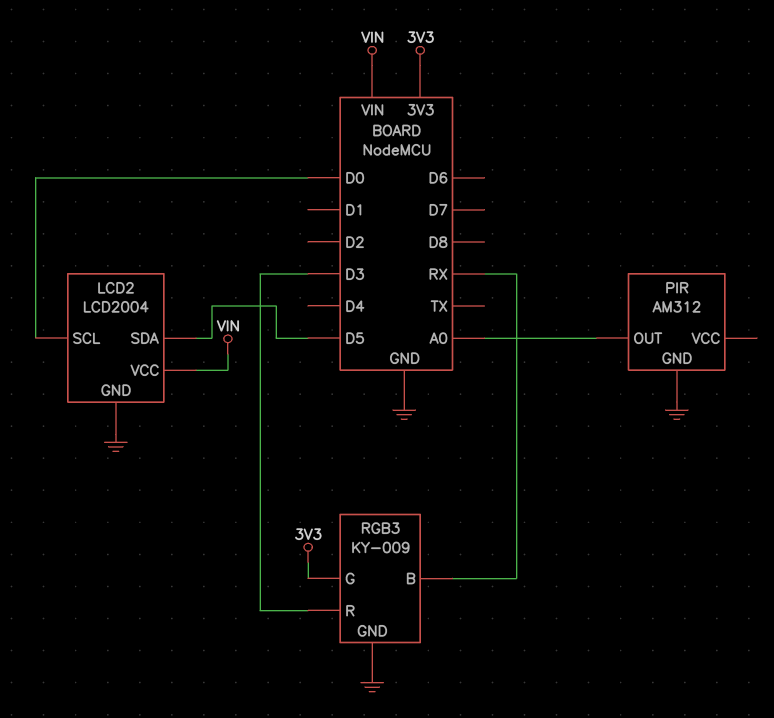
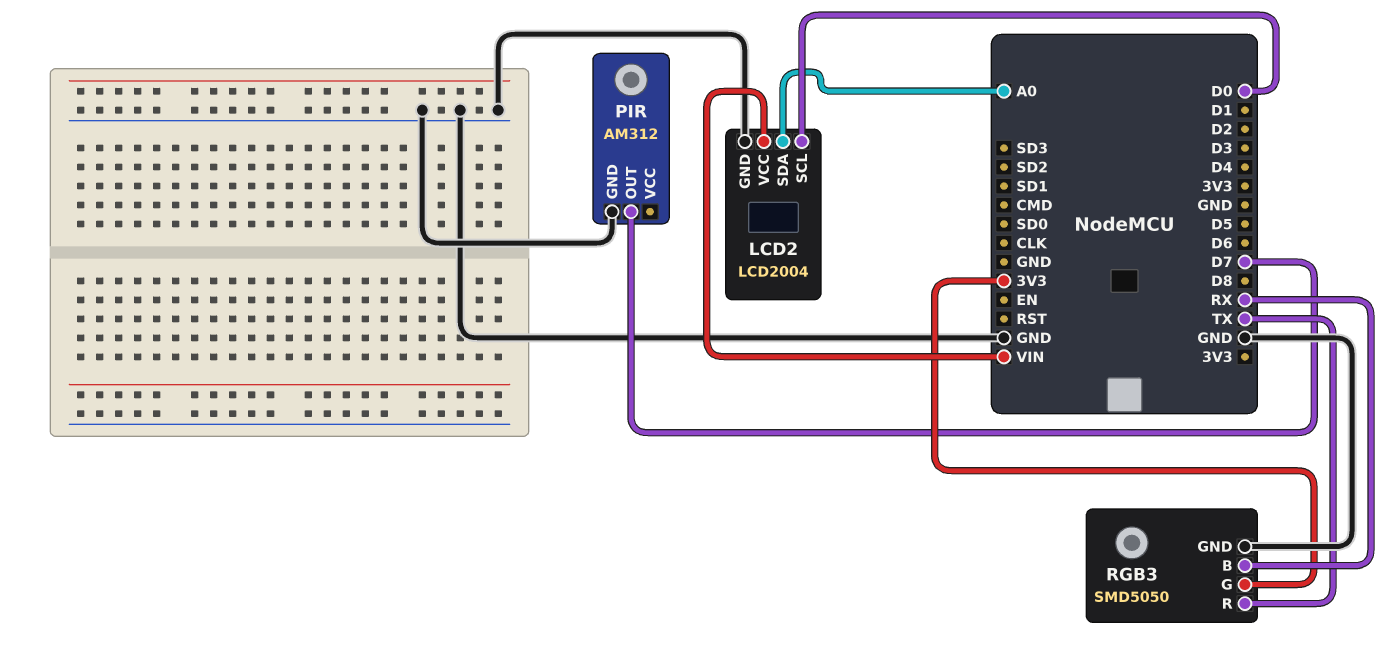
LCD2 pin SDA: D5 -> A0
PIR pin OUT: A0 -> D7
RGB3: KY-009 -> SMD5050
RGB3 pin R: D3 -> TX

